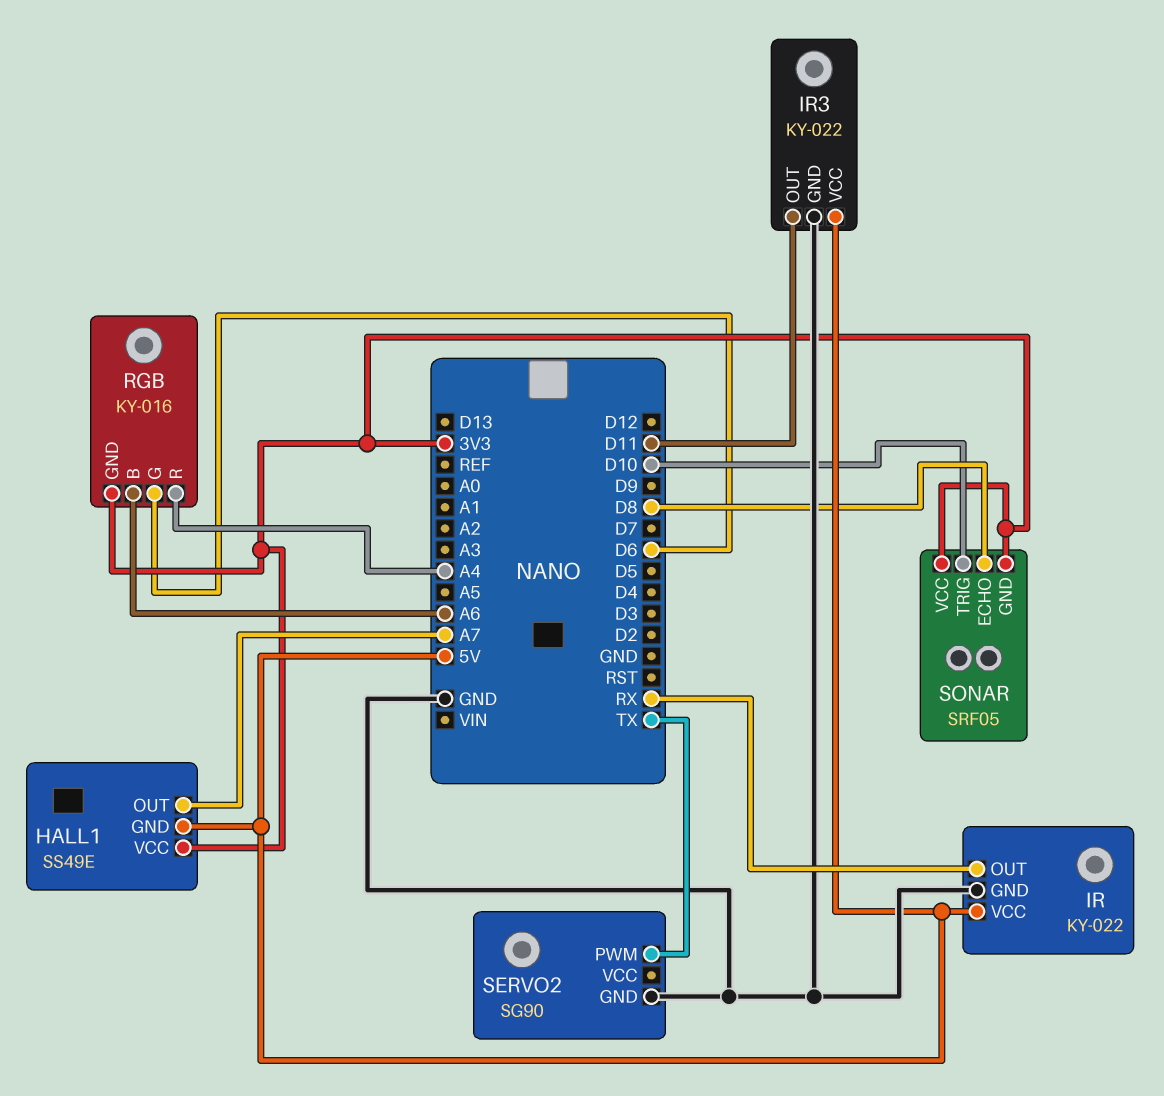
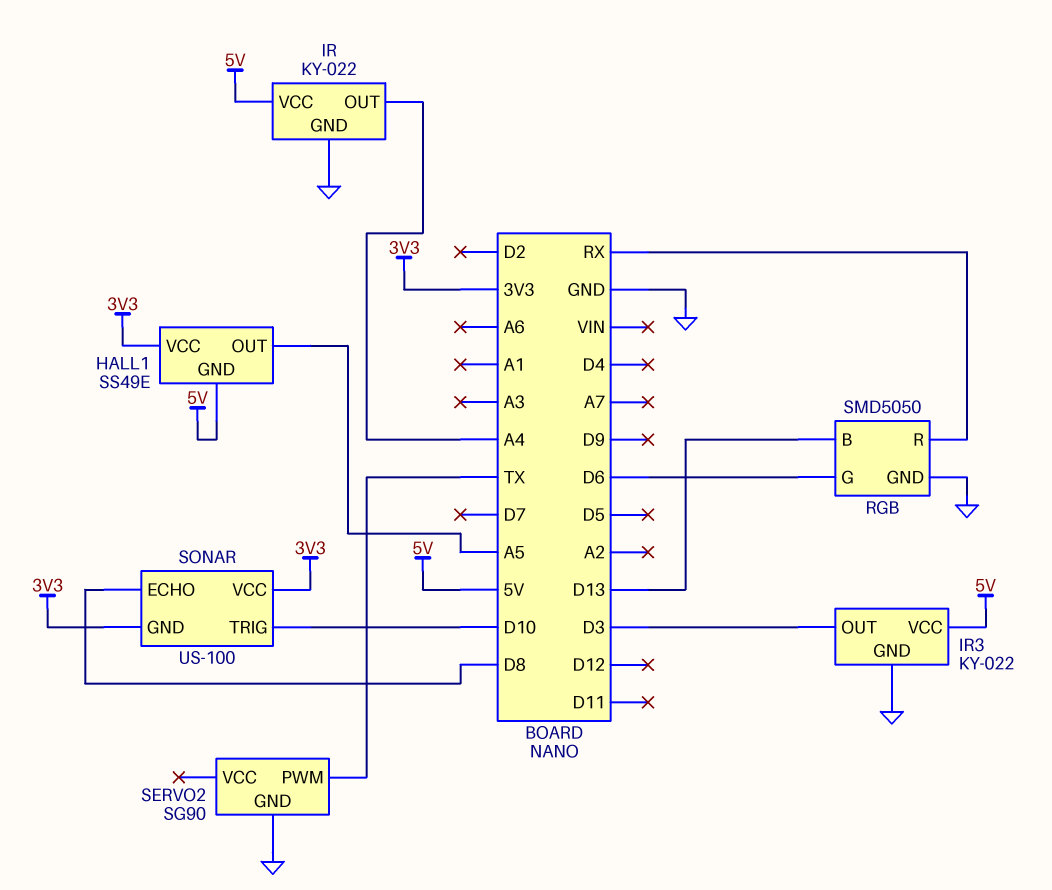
HALL1 pin OUT: A7 -> A5
IR pin OUT: RX -> A4
IR3 pin OUT: D11 -> D3
RGB: KY-016 -> SMD5050
RGB pin B: A6 -> D13
RGB pin GND: 3V3 -> GND
RGB pin R: A4 -> RX
SONAR: SRF05 -> US-100

